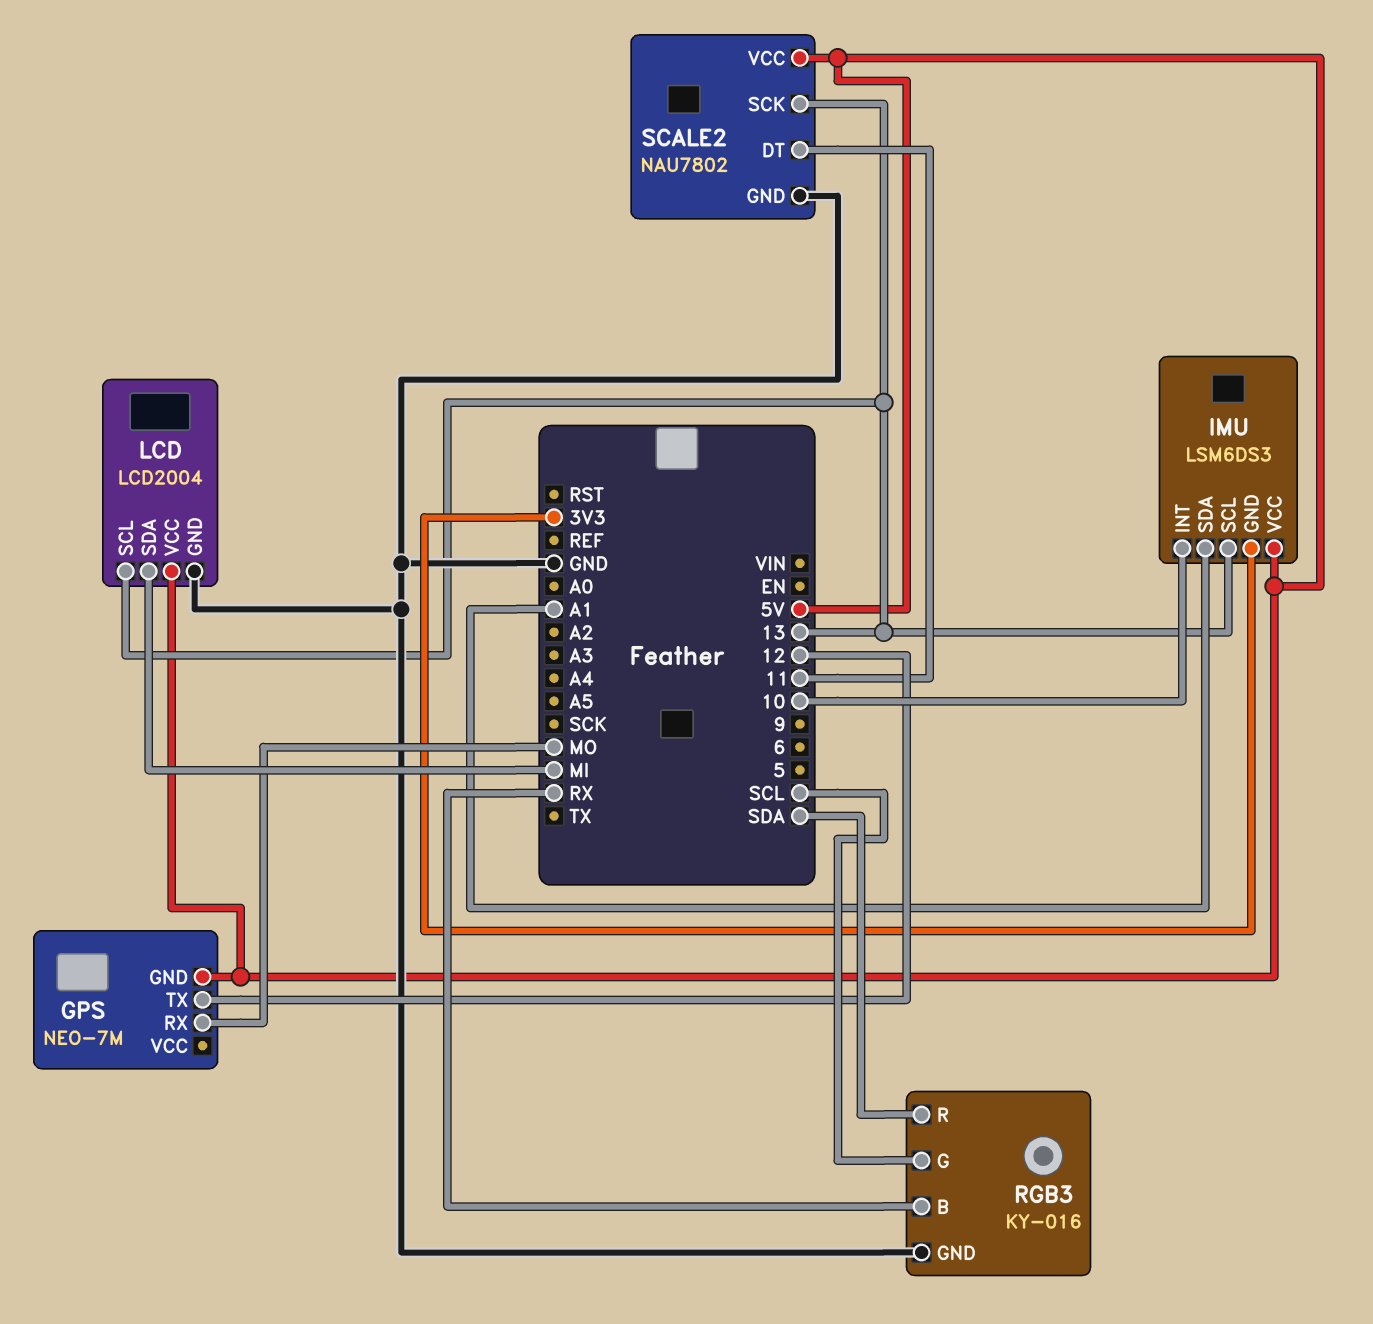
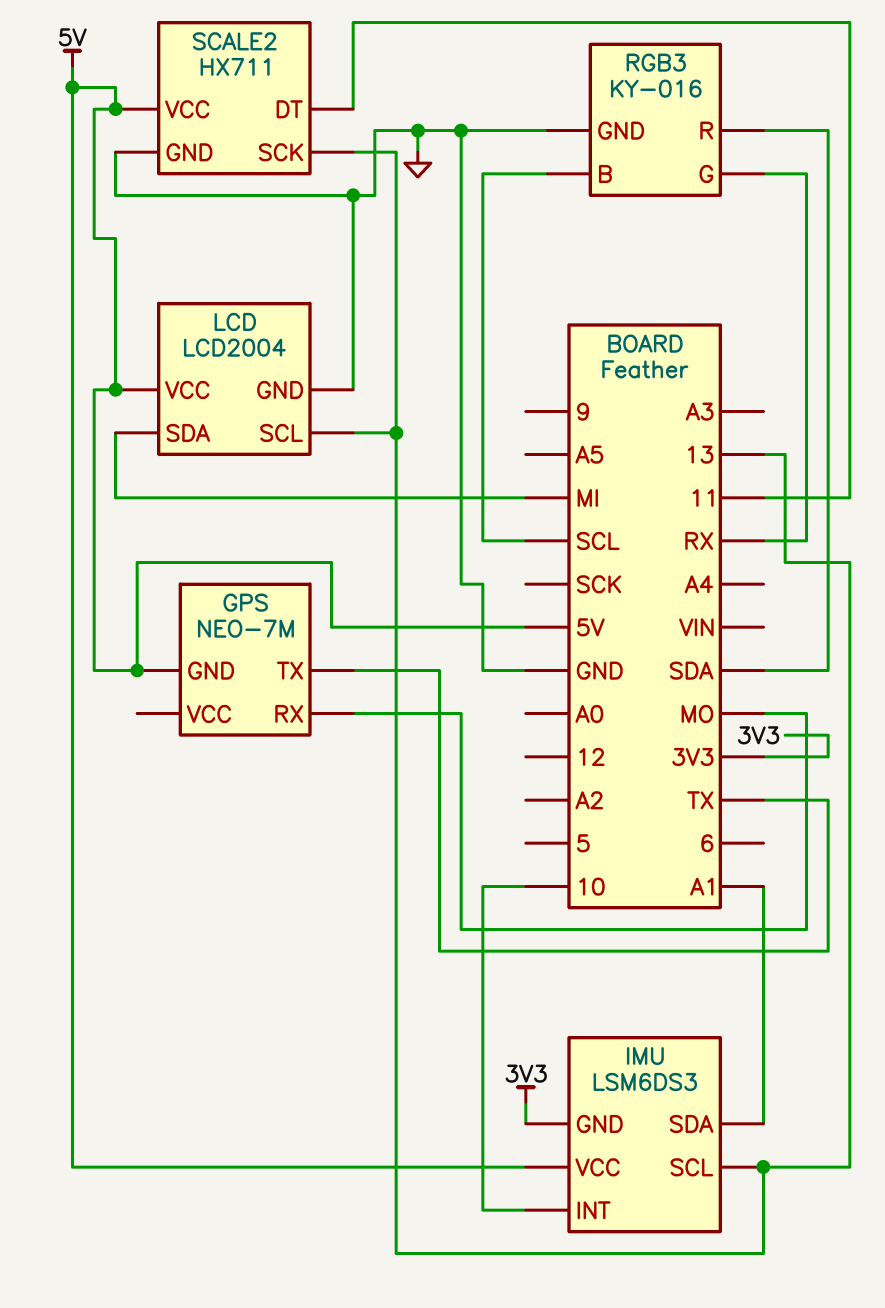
GPS pin TX: 12 -> TX
RGB3 pin B: RX -> SCL
RGB3 pin G: SCL -> RX
SCALE2: NAU7802 -> HX711

